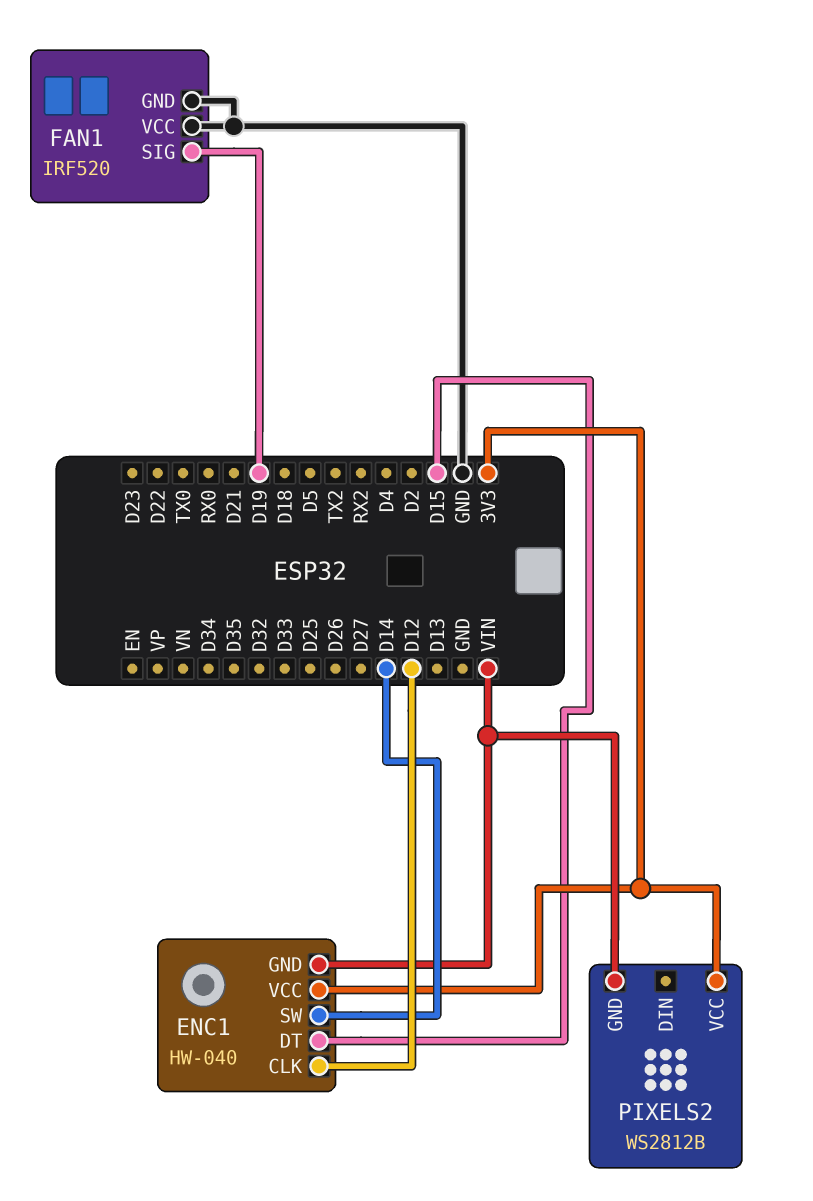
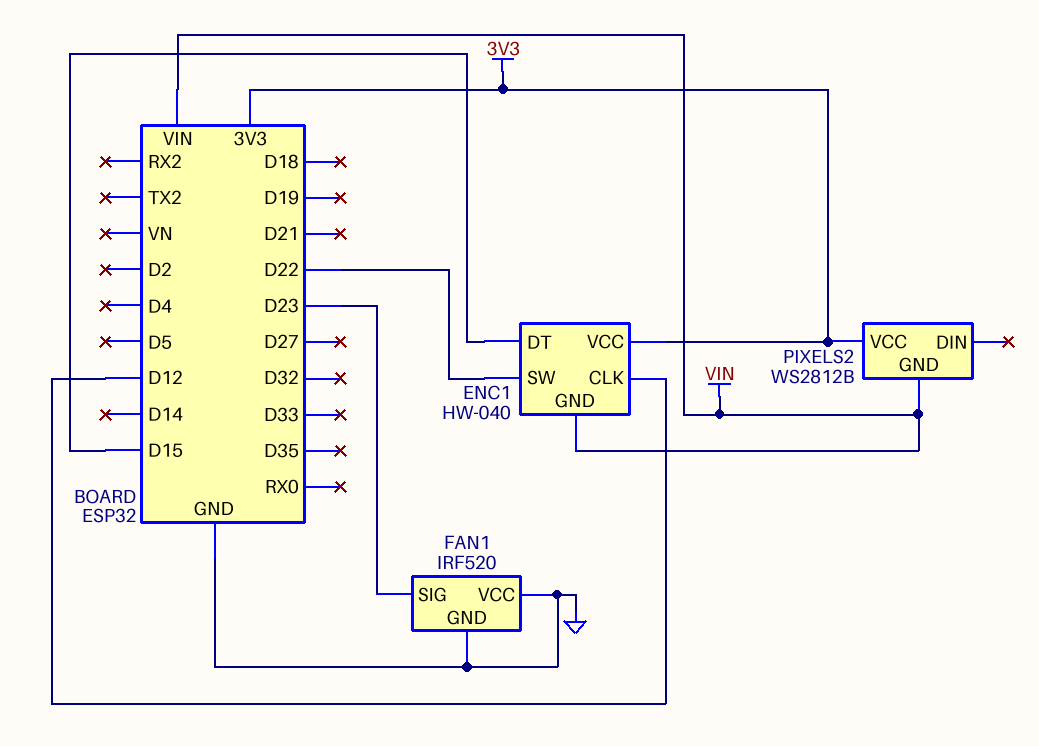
ENC1 pin SW: D14 -> D22
FAN1 pin SIG: D19 -> D23

